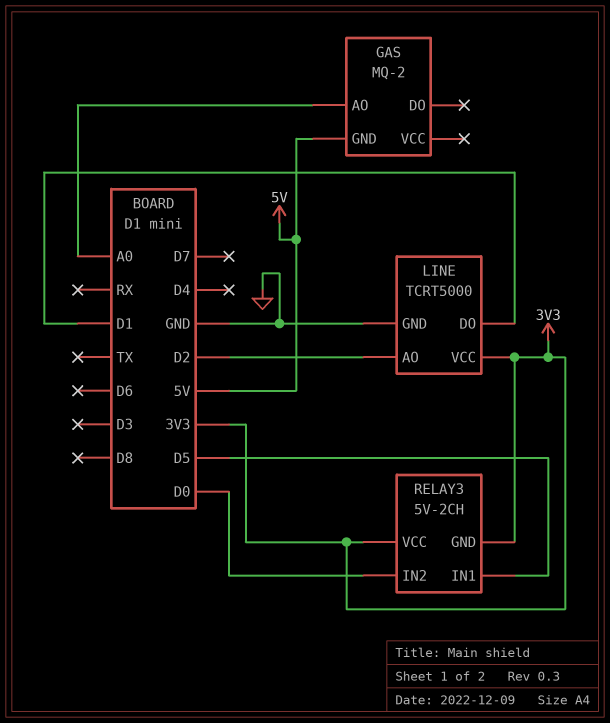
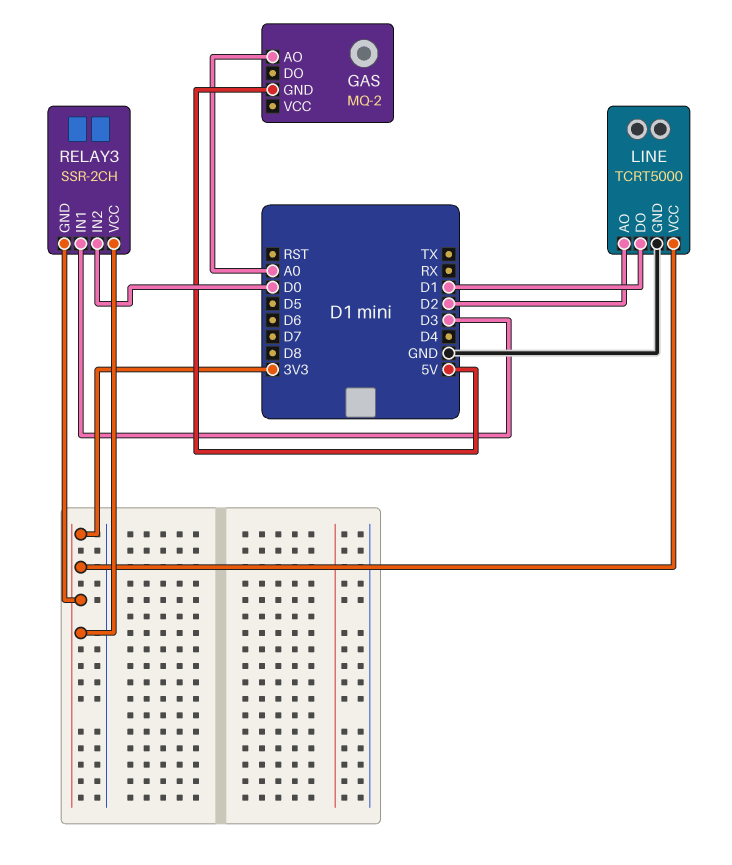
RELAY3: 5V-2CH -> SSR-2CH
RELAY3 pin IN1: D5 -> D3

